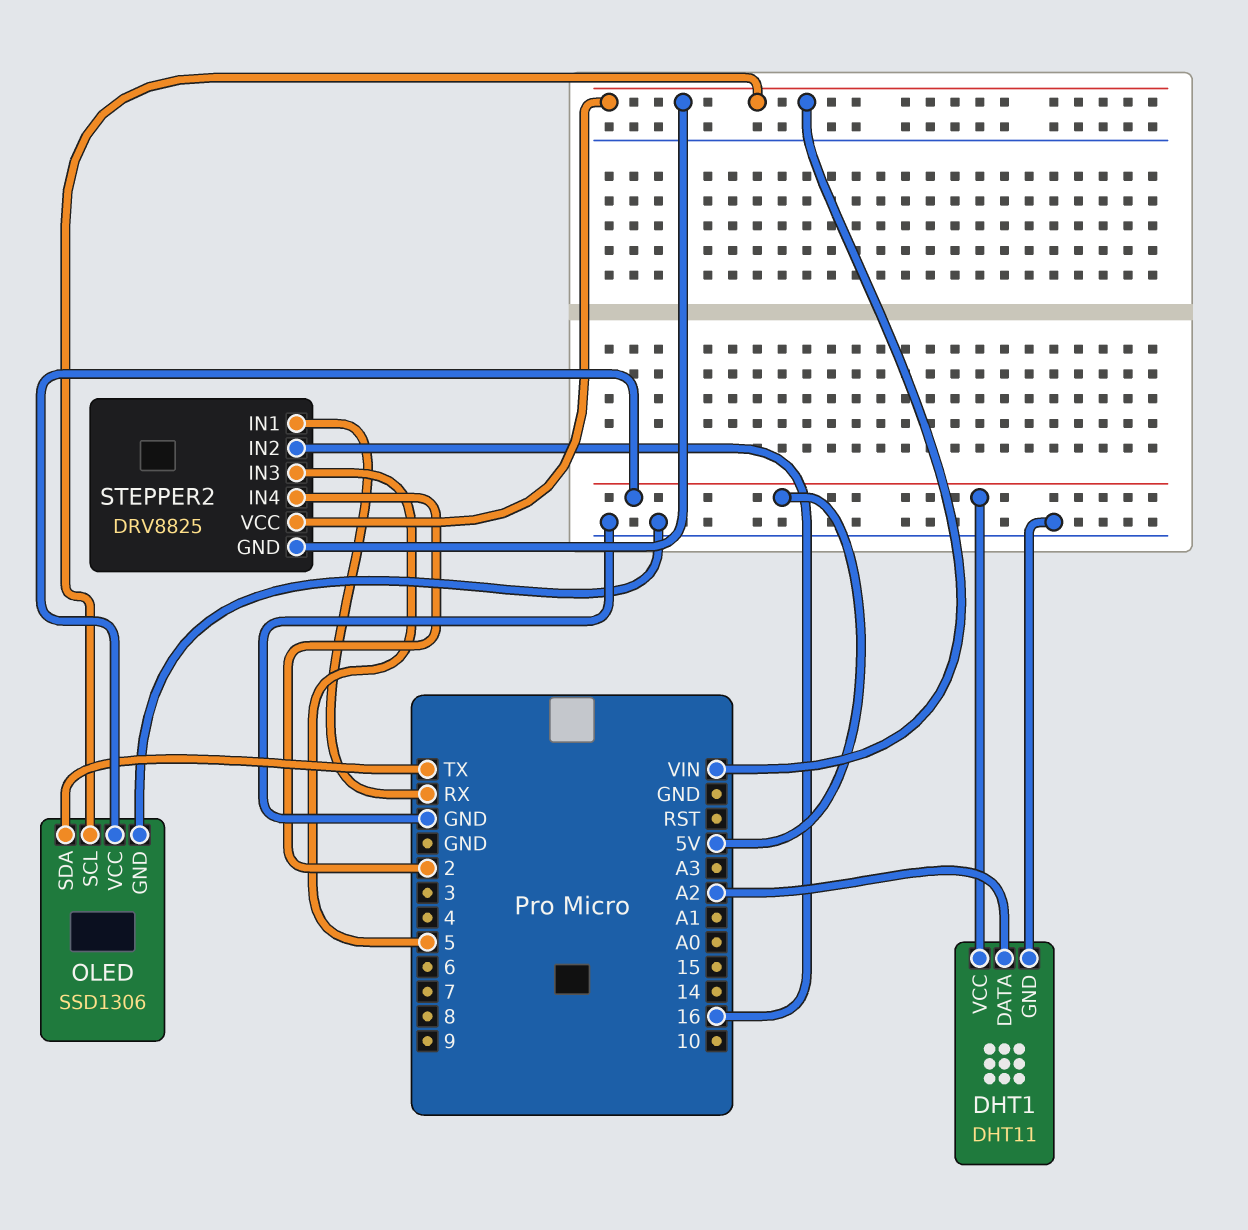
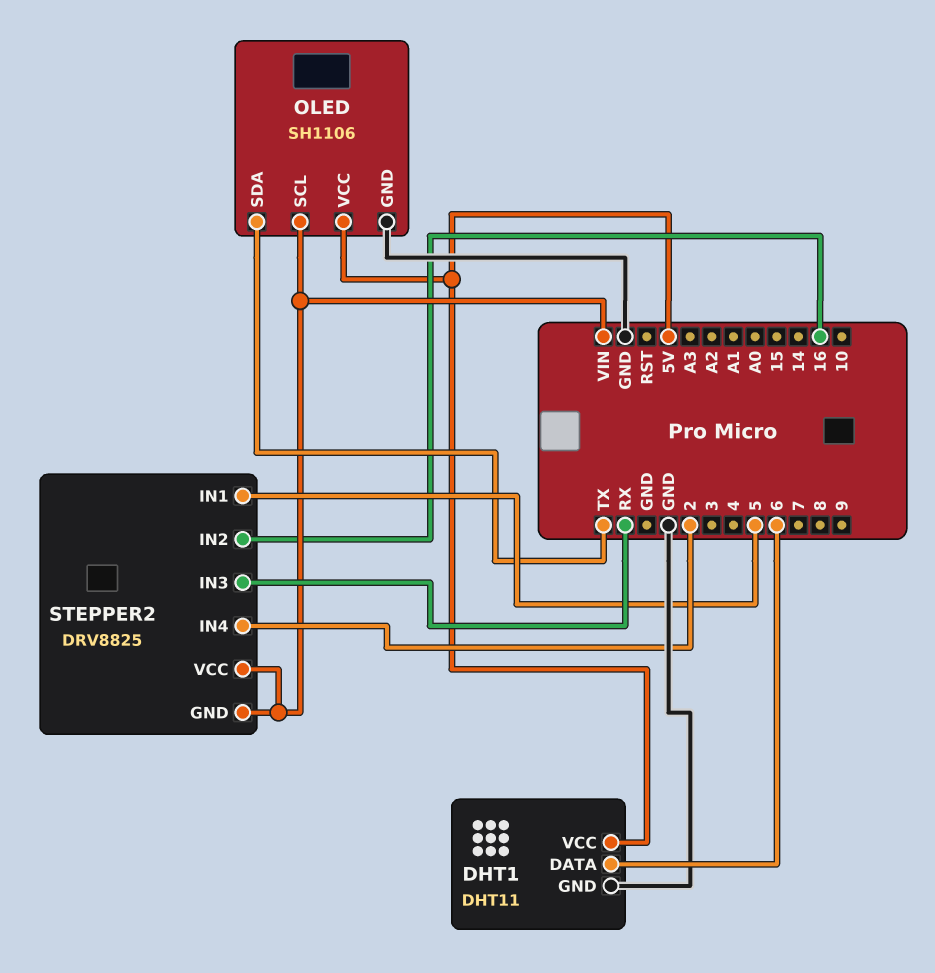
DHT1 pin DATA: A2 -> 6
OLED: SSD1306 -> SH1106
STEPPER2 pin IN1: RX -> 5
STEPPER2 pin IN3: 5 -> RX

